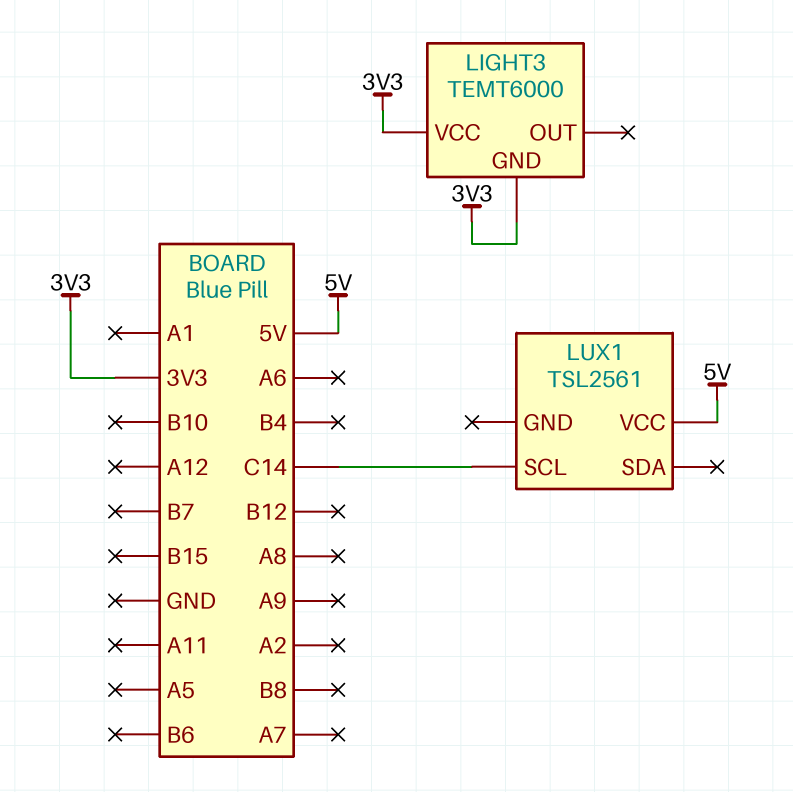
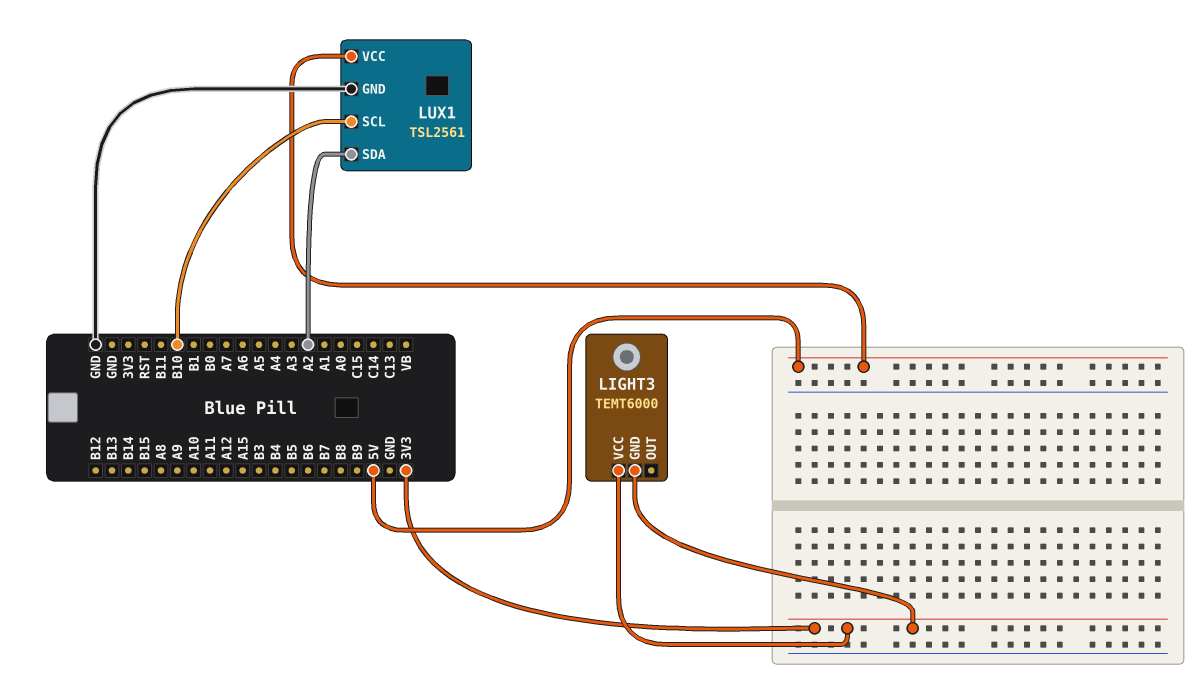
LUX1 pin GND: none -> GND
LUX1 pin SCL: C14 -> B10
LUX1 pin SDA: none -> A2

